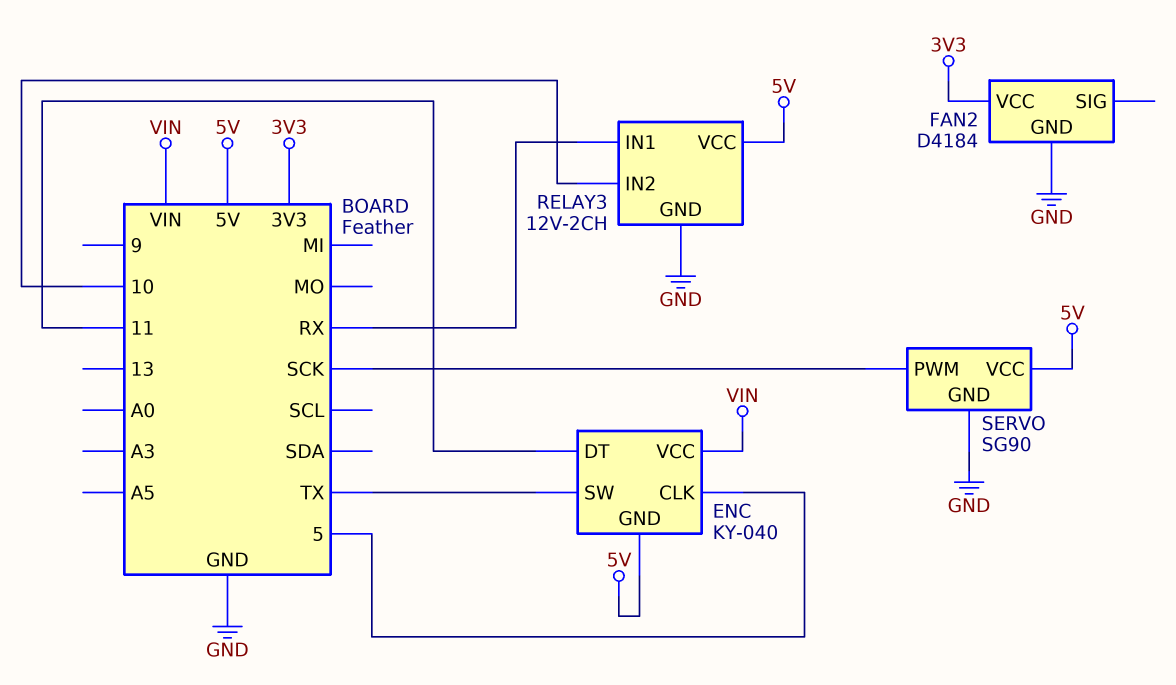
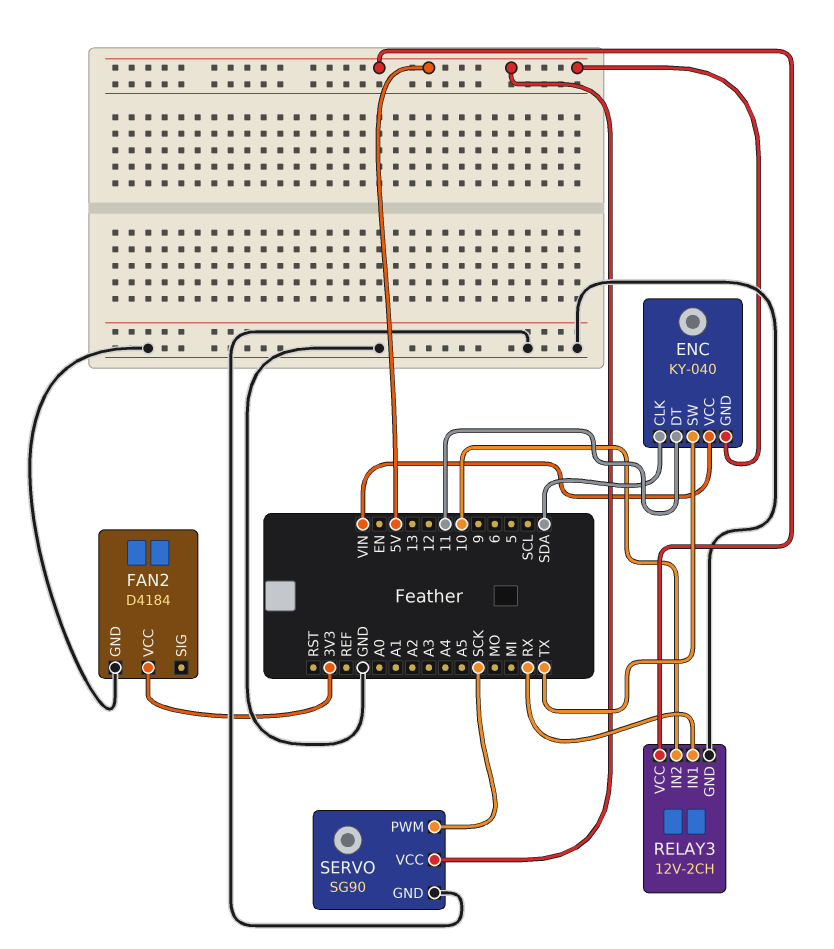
ENC pin CLK: 5 -> SDA

